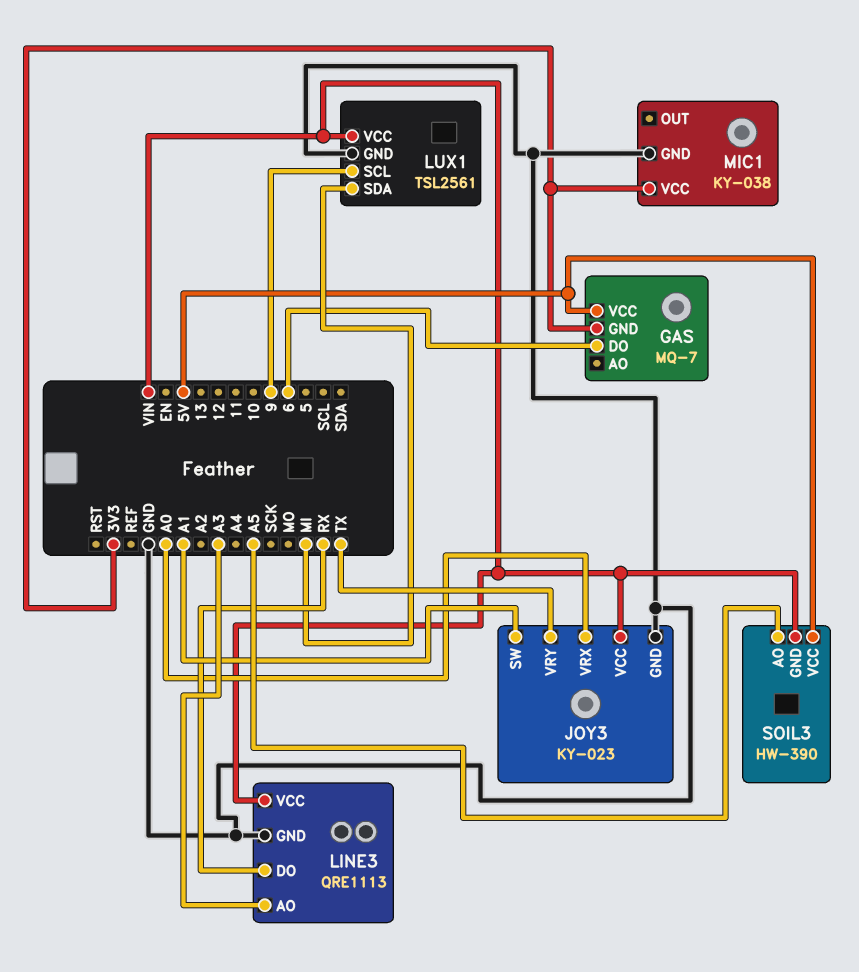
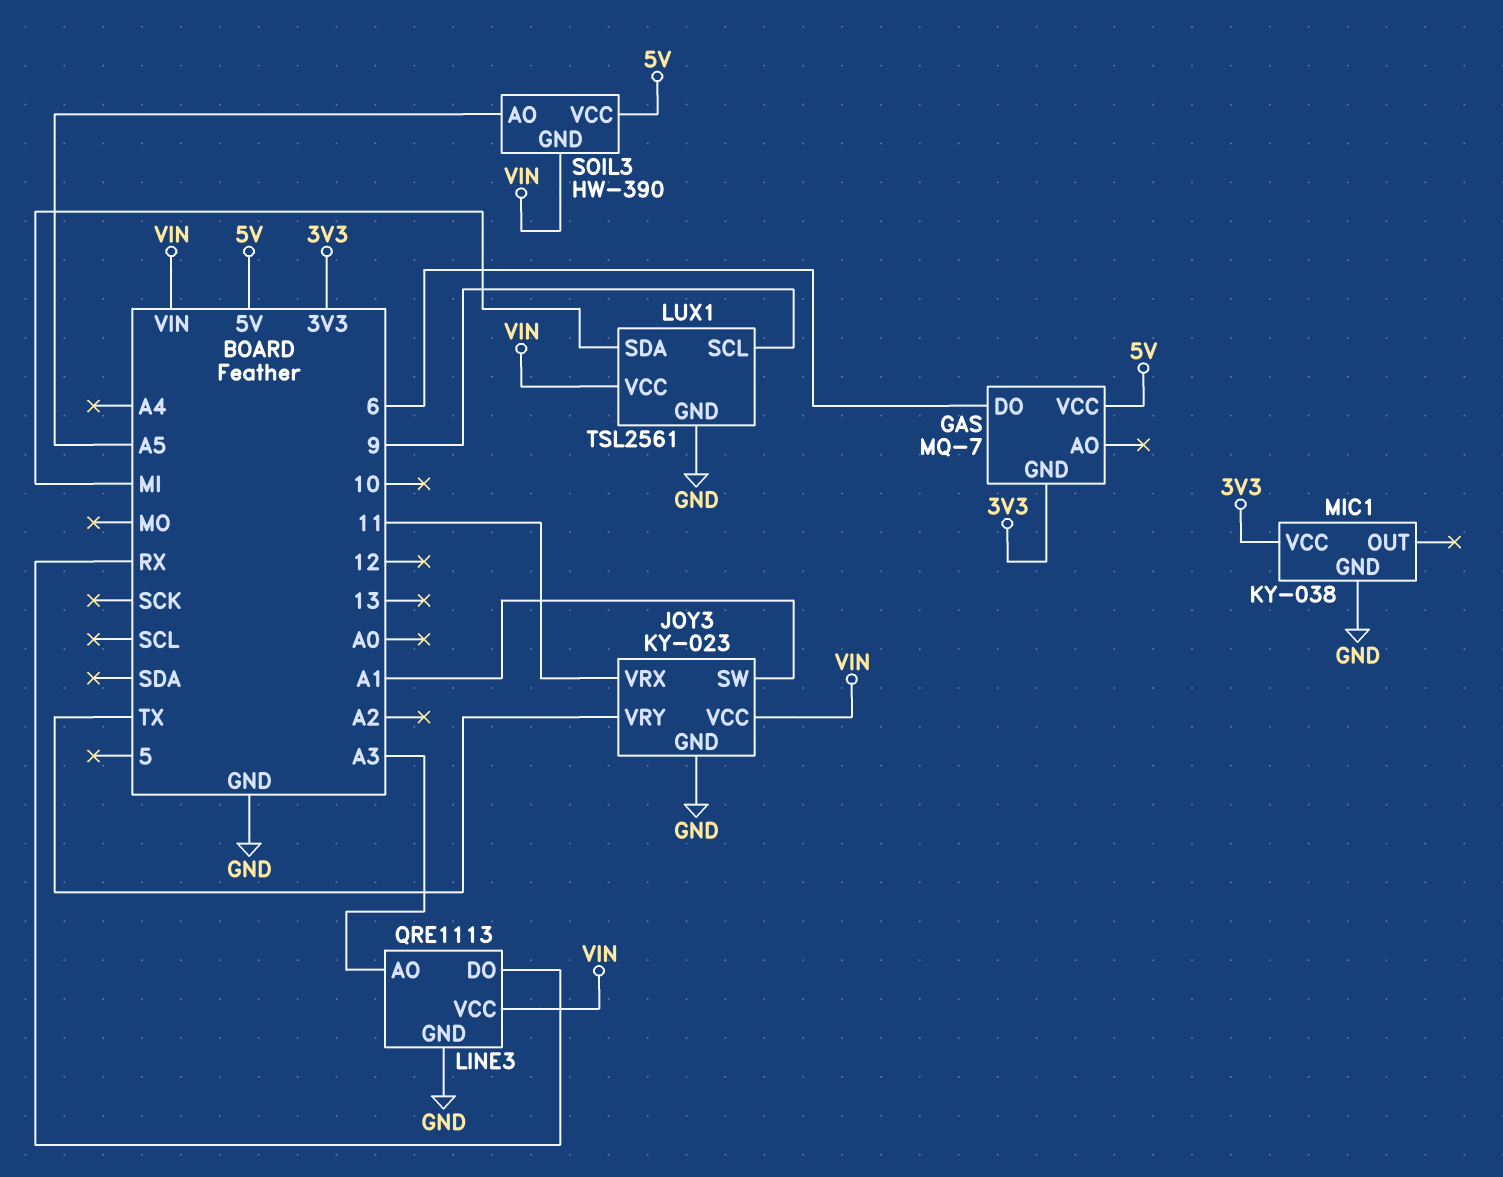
JOY3 pin VRX: A0 -> 11

